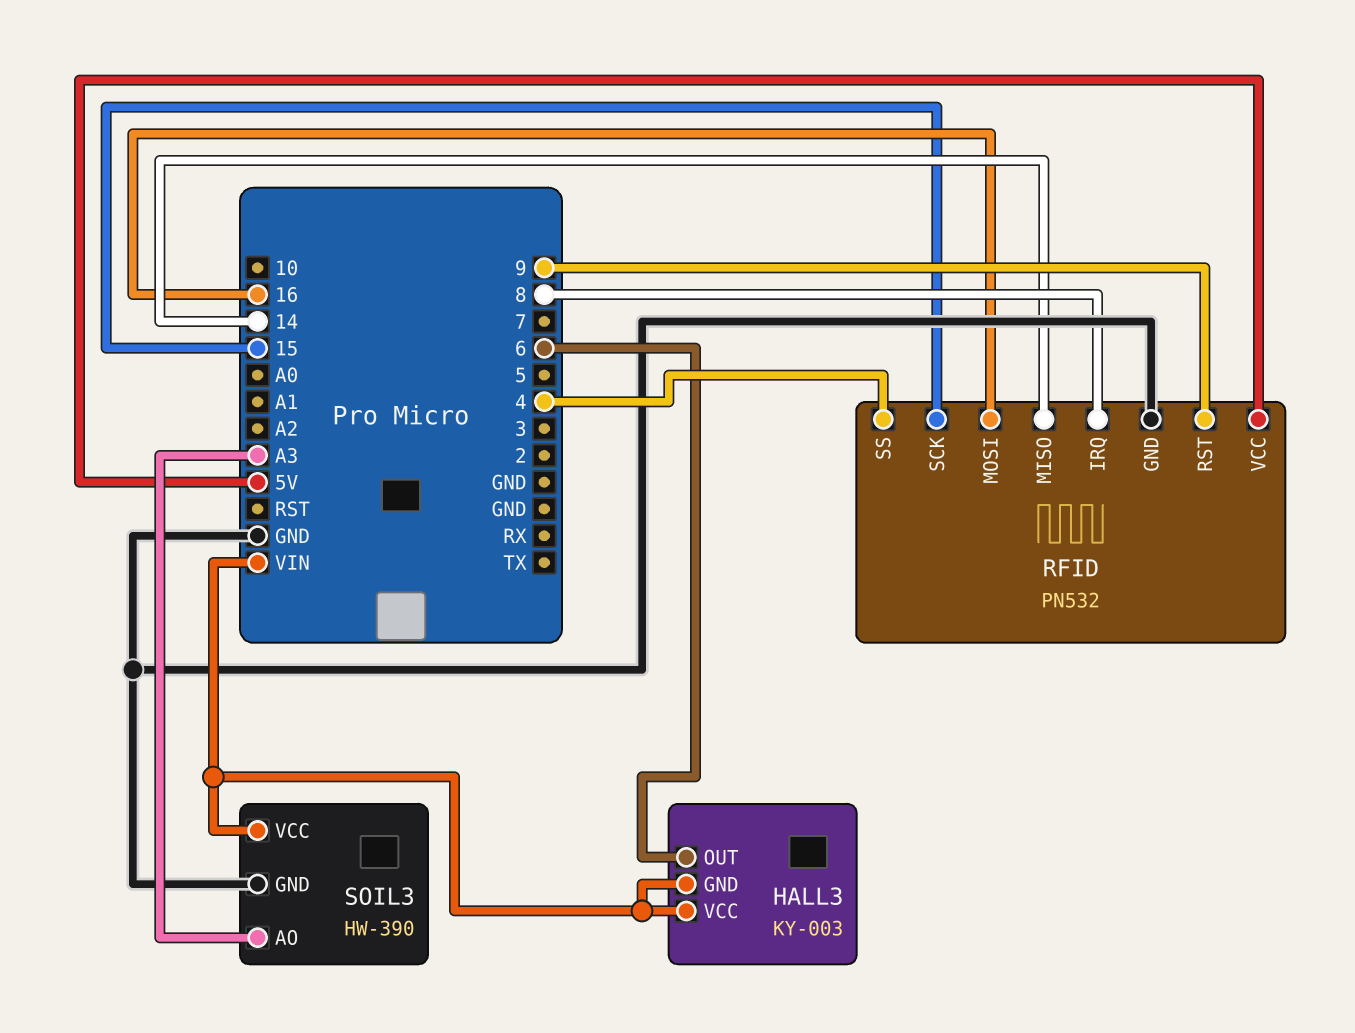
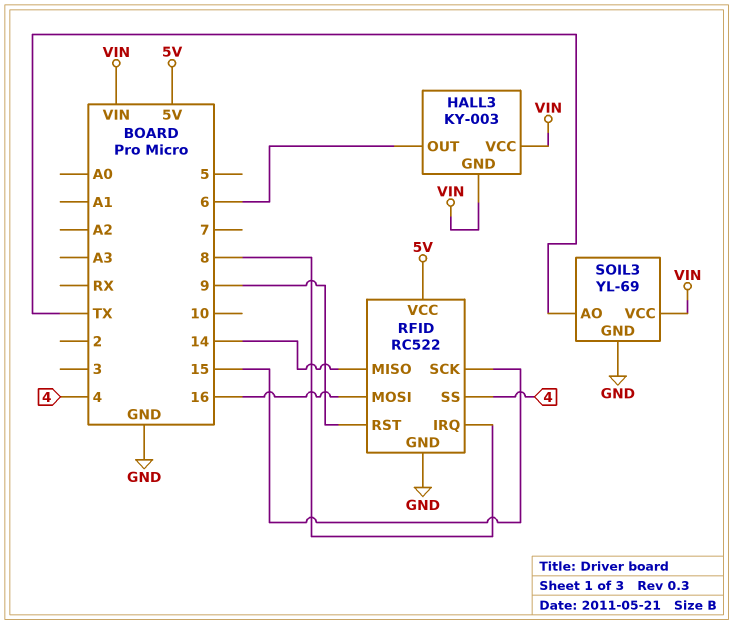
RFID: PN532 -> RC522
SOIL3: HW-390 -> YL-69
SOIL3 pin AO: A3 -> TX

